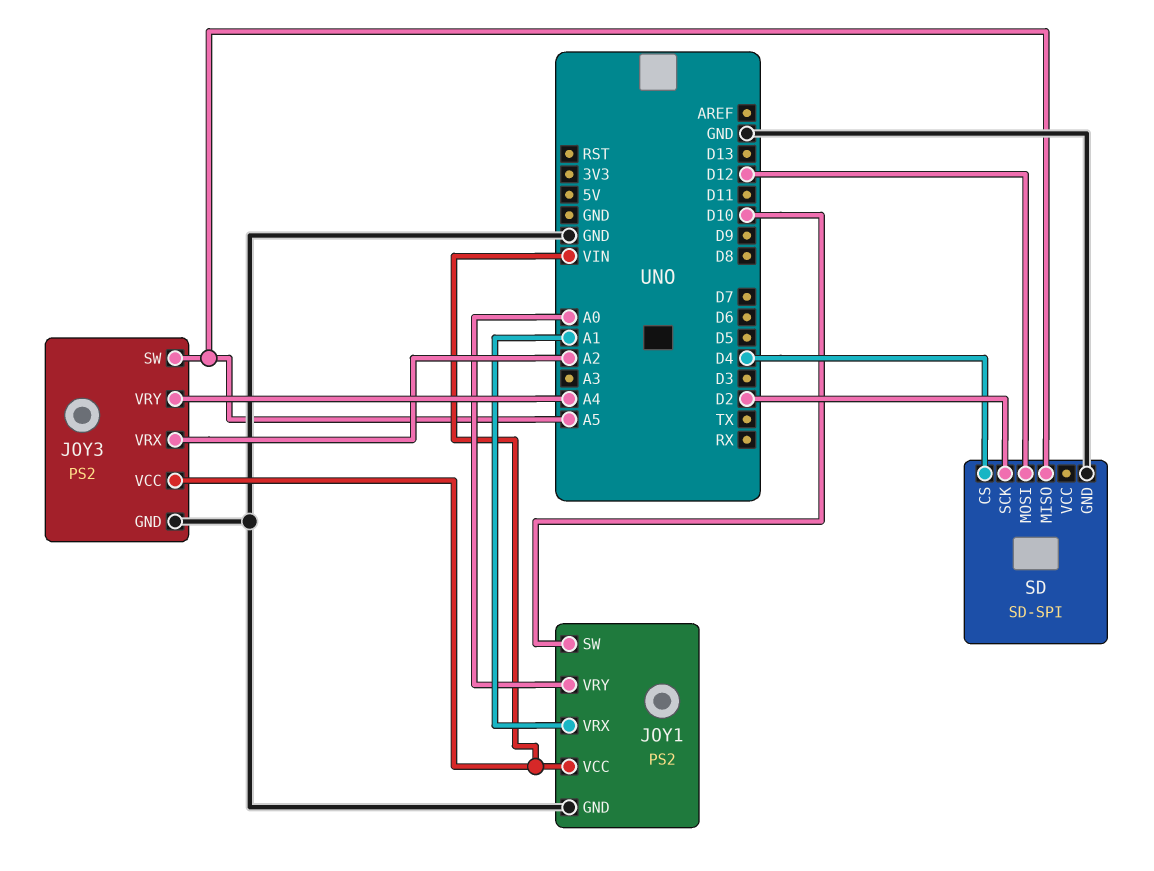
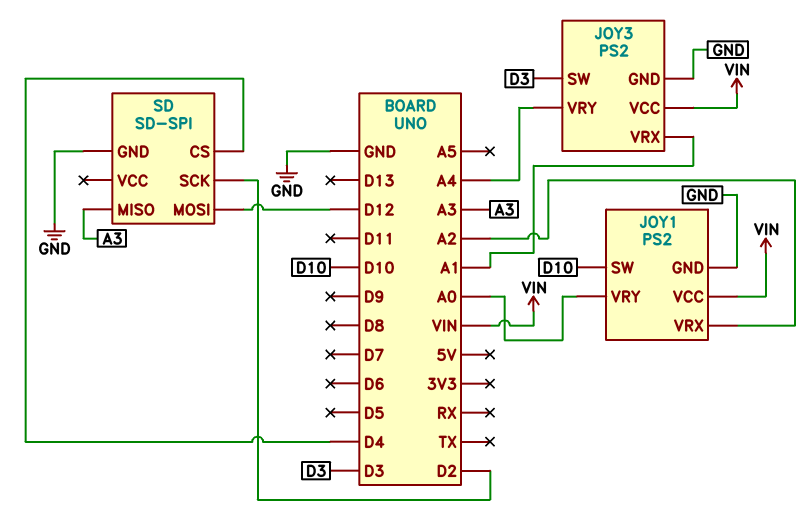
JOY1 pin VRX: A1 -> A2
JOY3 pin SW: A5 -> D3
JOY3 pin VRX: A2 -> A1
SD pin MISO: A5 -> A3

